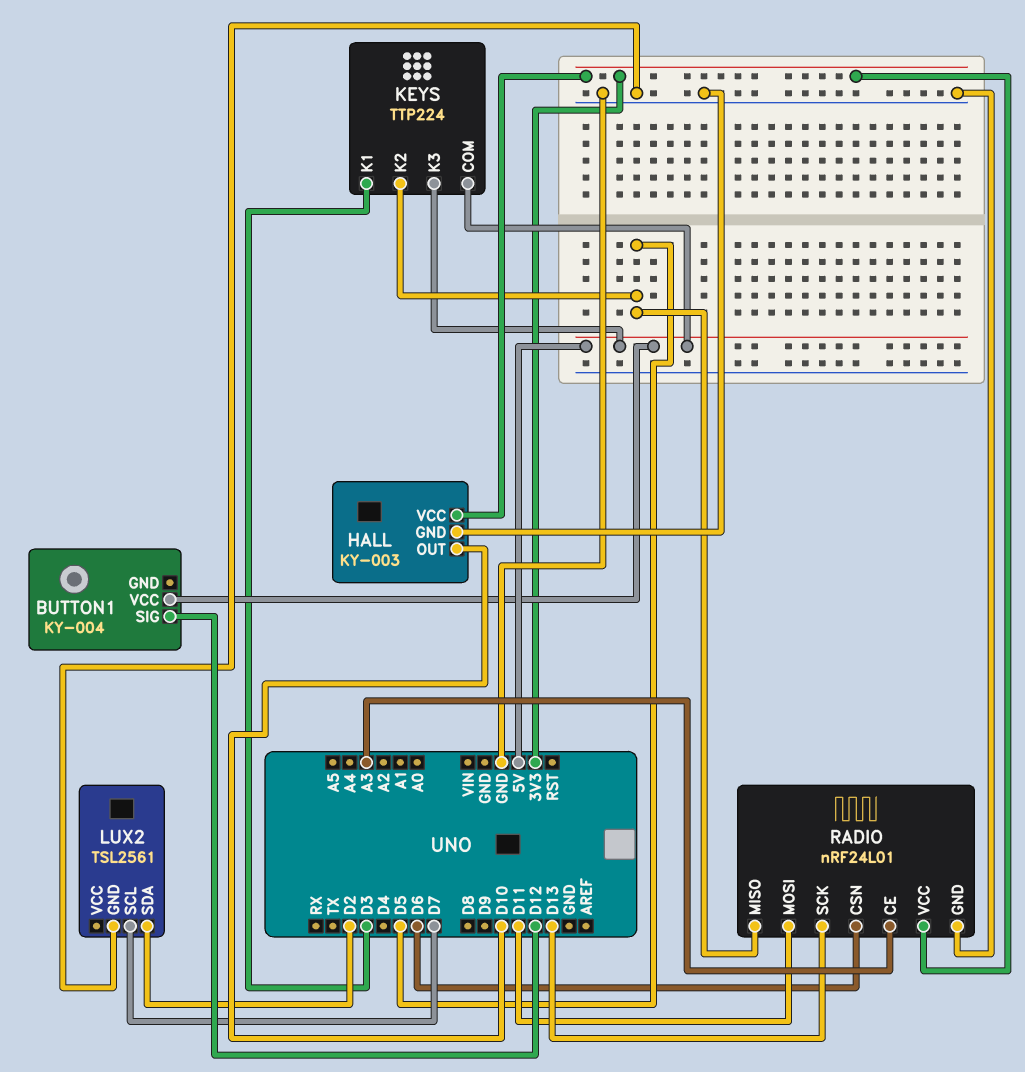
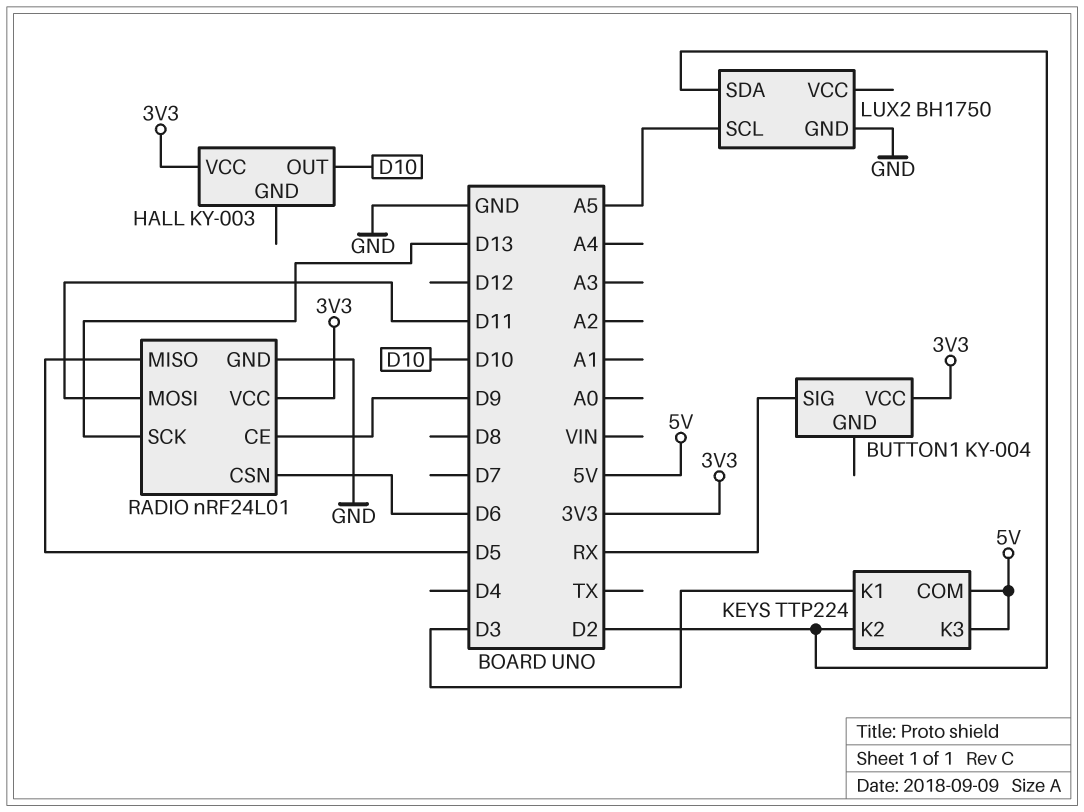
BUTTON1 pin SIG: D12 -> RX
BUTTON1 pin VCC: 5V -> 3V3
HALL pin GND: GND -> none
KEYS pin K2: D5 -> D2
LUX2: TSL2561 -> BH1750
LUX2 pin SCL: D7 -> A5
RADIO pin CE: A3 -> D9

